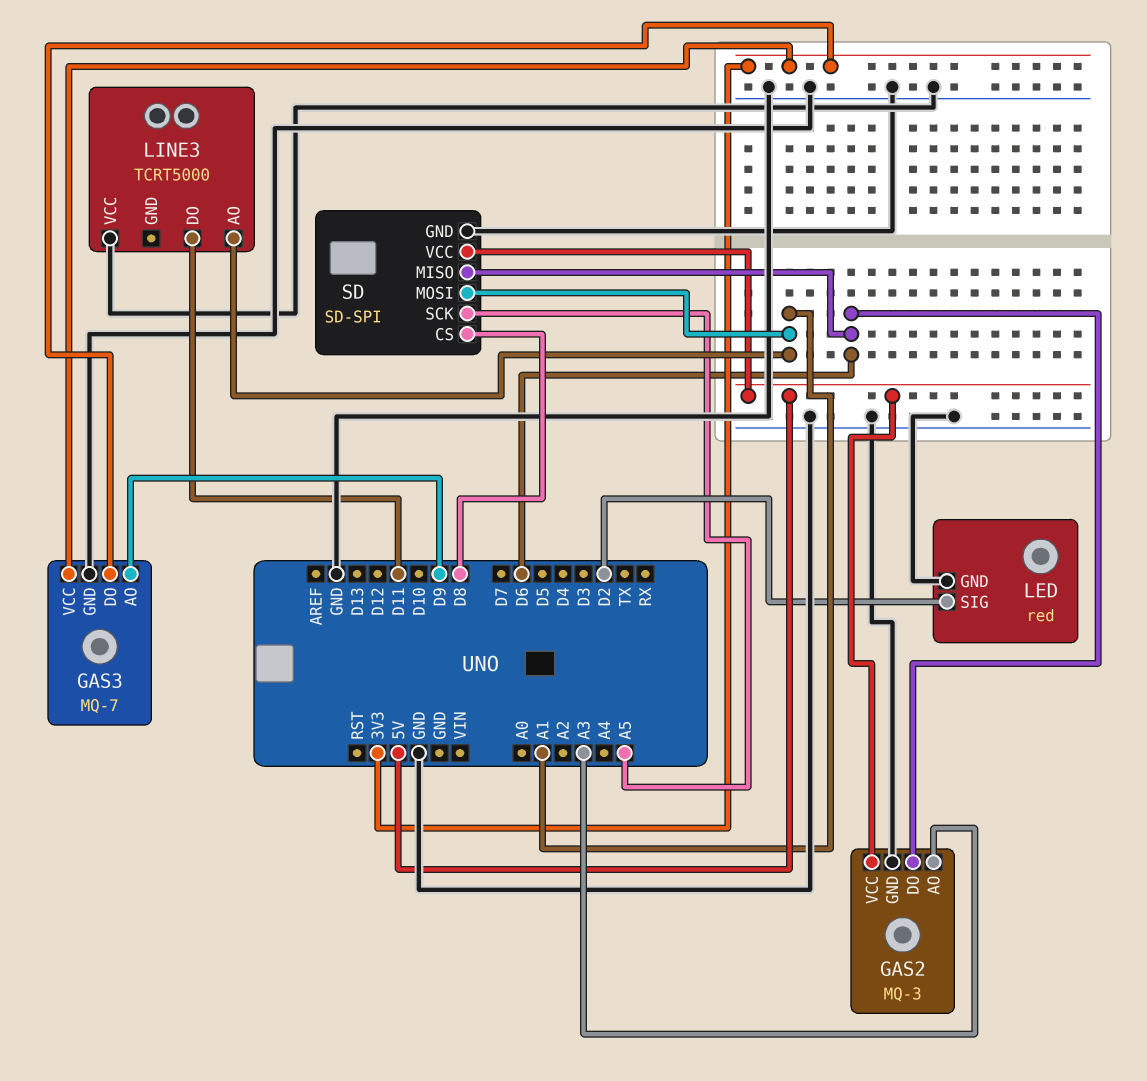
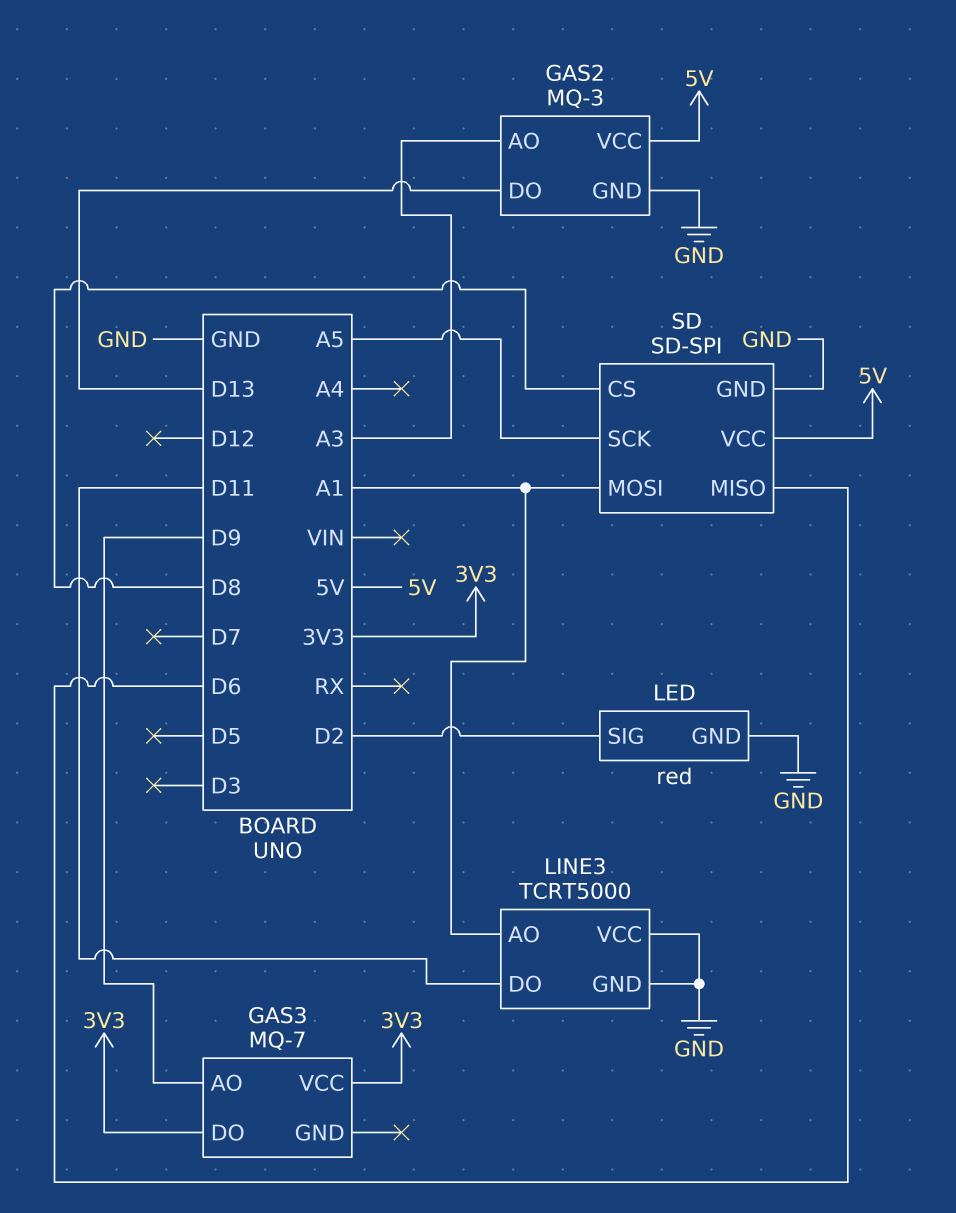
GAS2 pin DO: D6 -> D13
GAS3 pin GND: GND -> none
LINE3 pin GND: none -> GND

